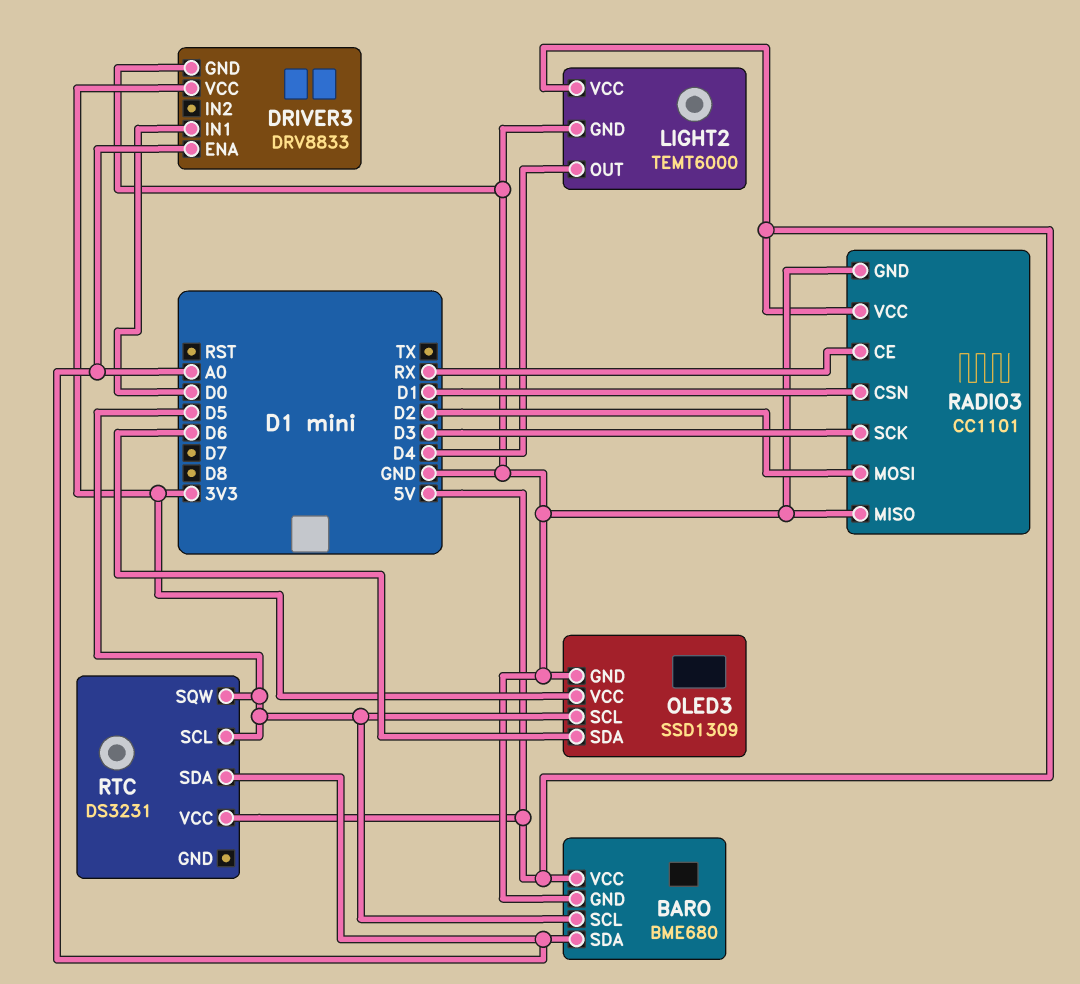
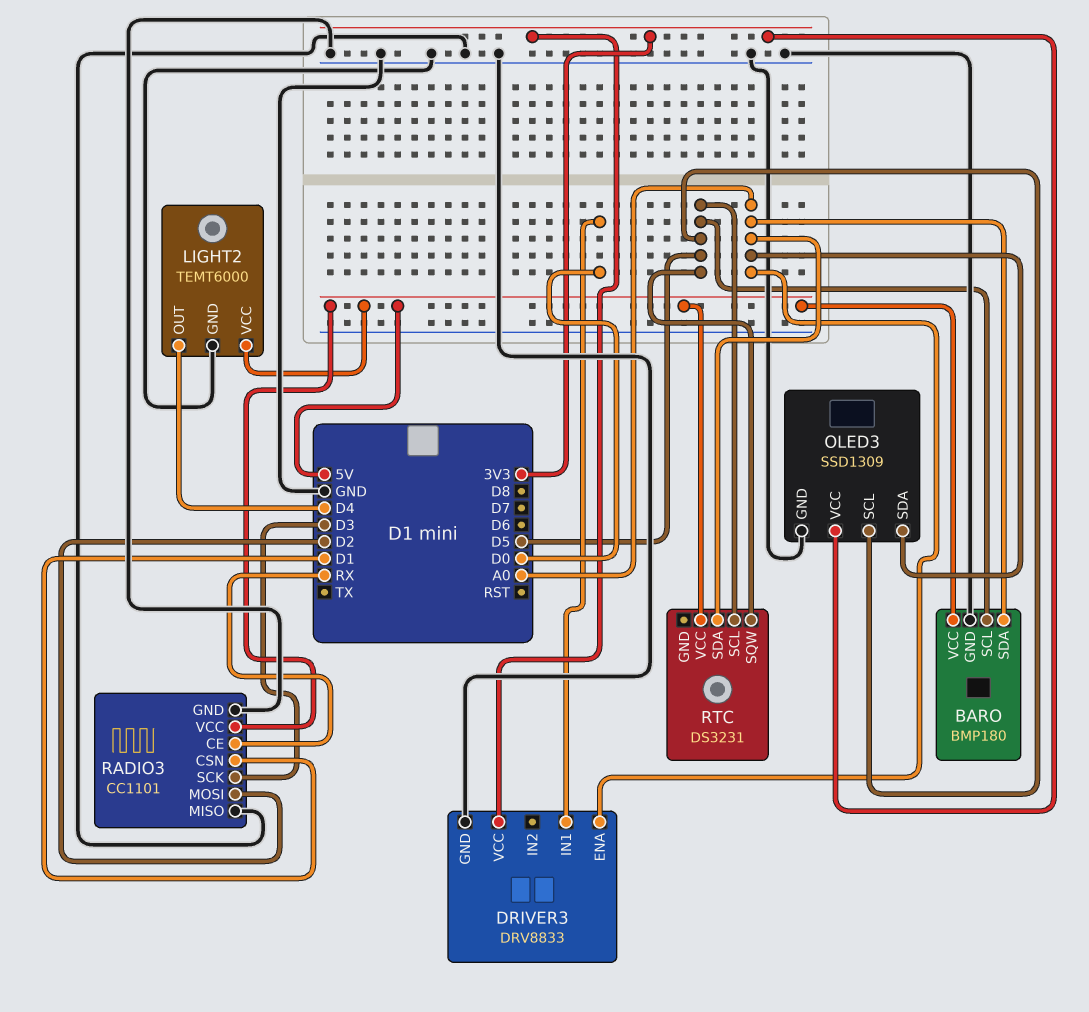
BARO: BME680 -> BMP180
OLED3 pin SDA: D6 -> A0

